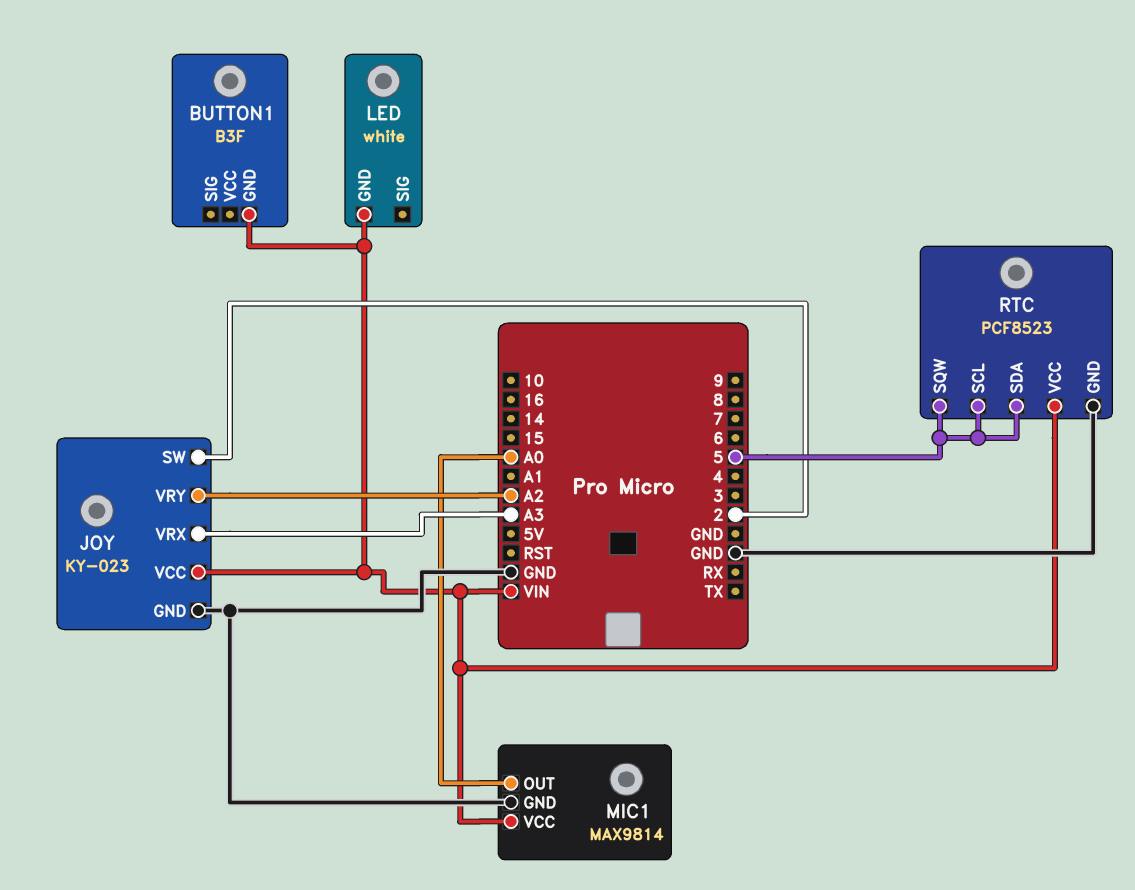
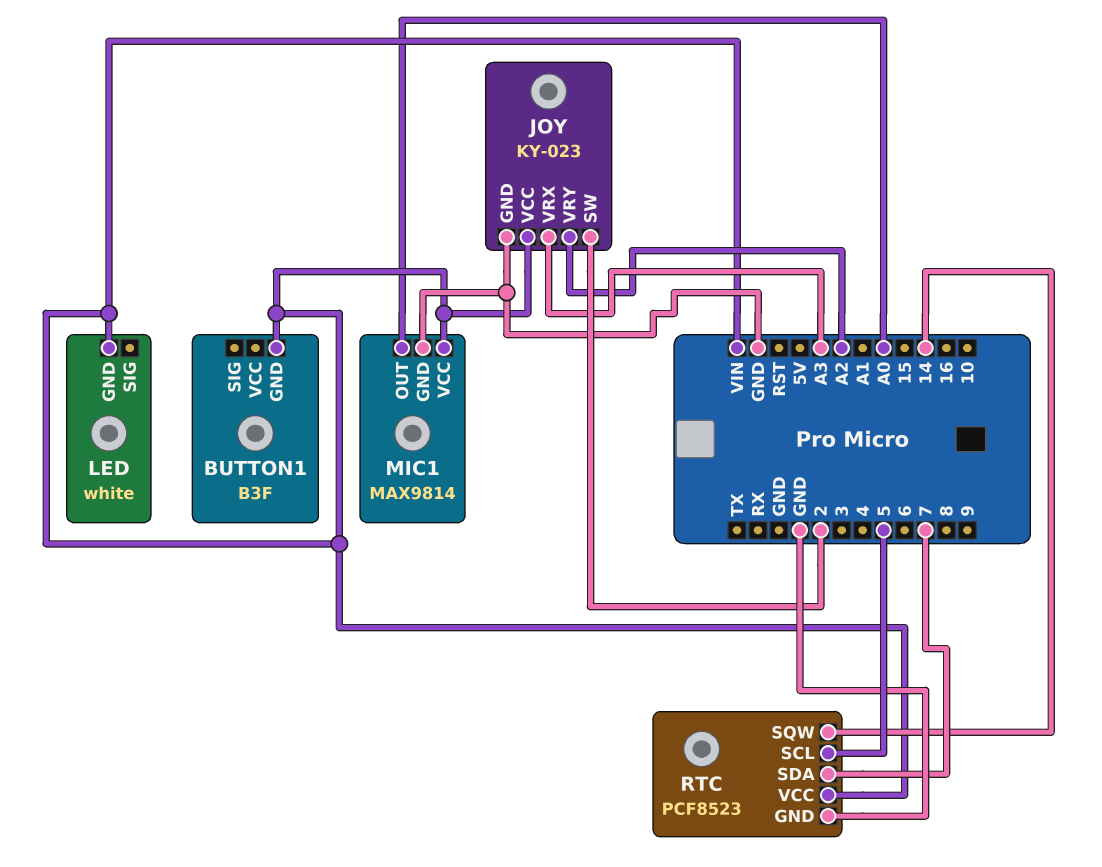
RTC pin SDA: 5 -> 7
RTC pin SQW: 5 -> 14

